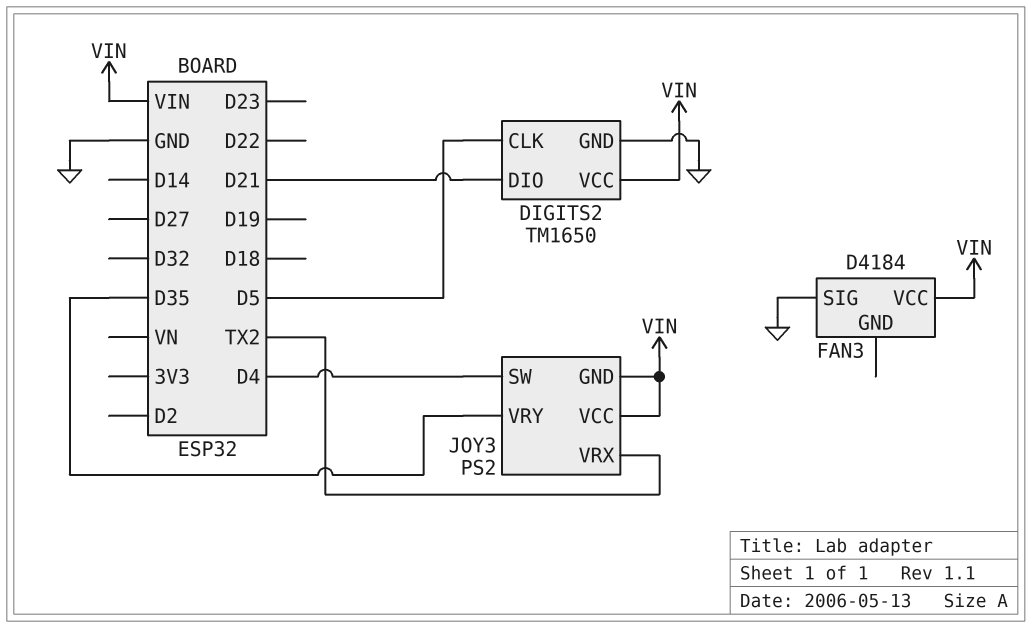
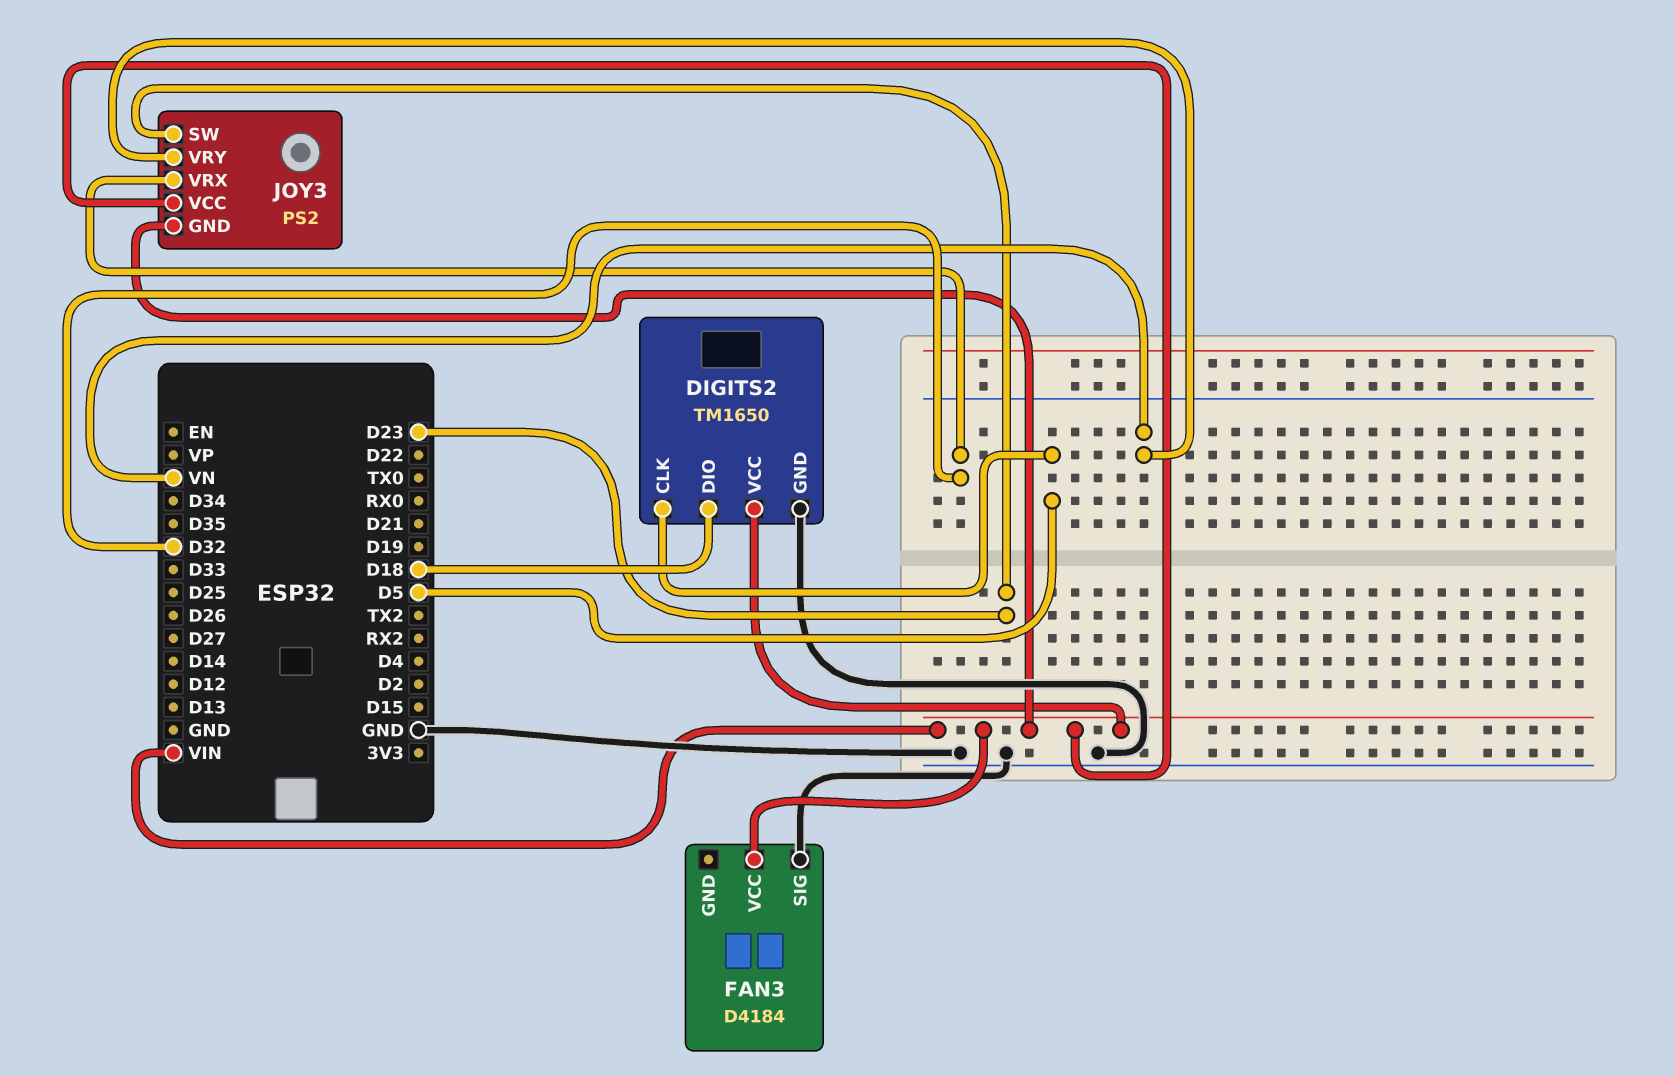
DIGITS2 pin DIO: D21 -> D18
JOY3 pin SW: D4 -> D23
JOY3 pin VRX: TX2 -> D32
JOY3 pin VRY: D35 -> VN

